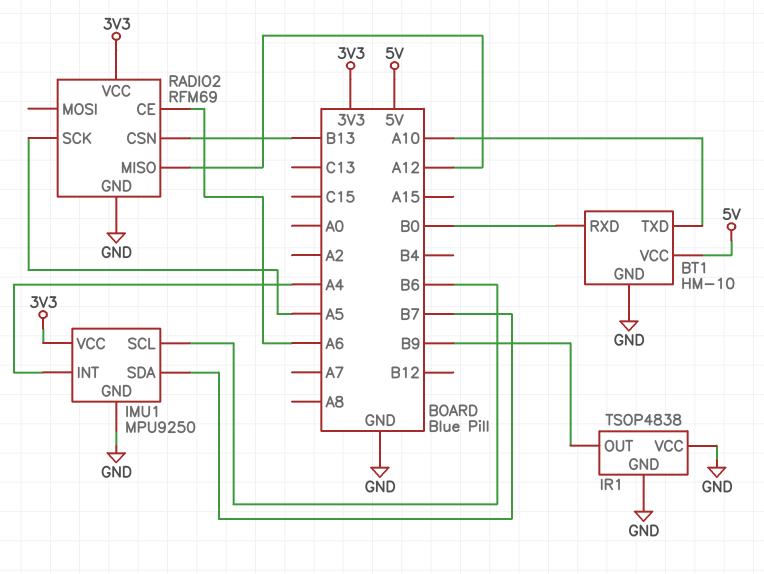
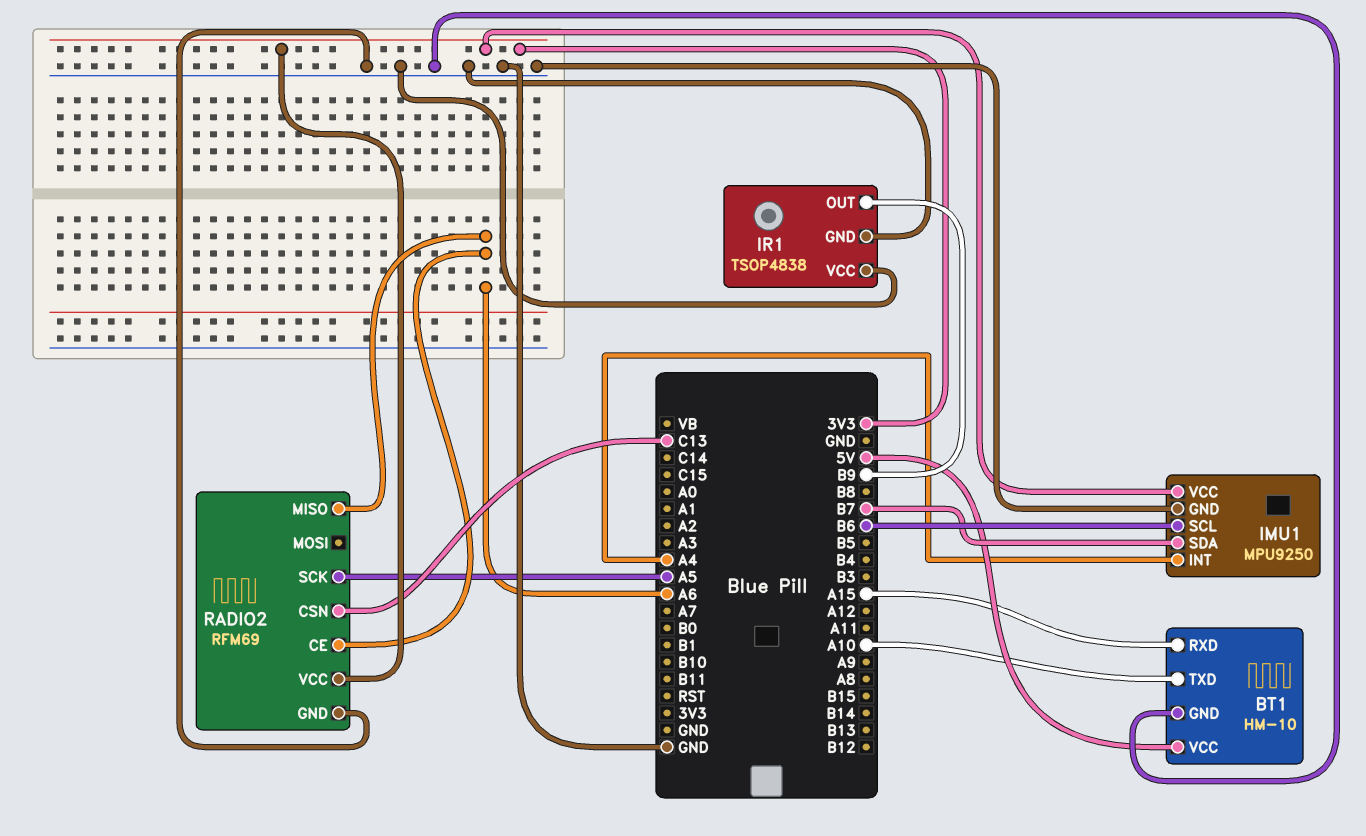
BT1 pin RXD: B0 -> A15
RADIO2 pin CSN: B13 -> C13
RADIO2 pin MISO: A12 -> A6

